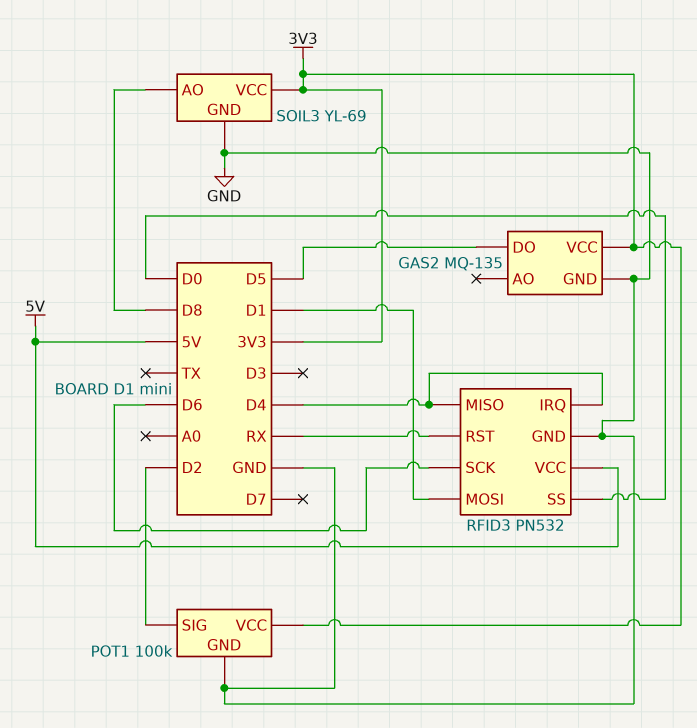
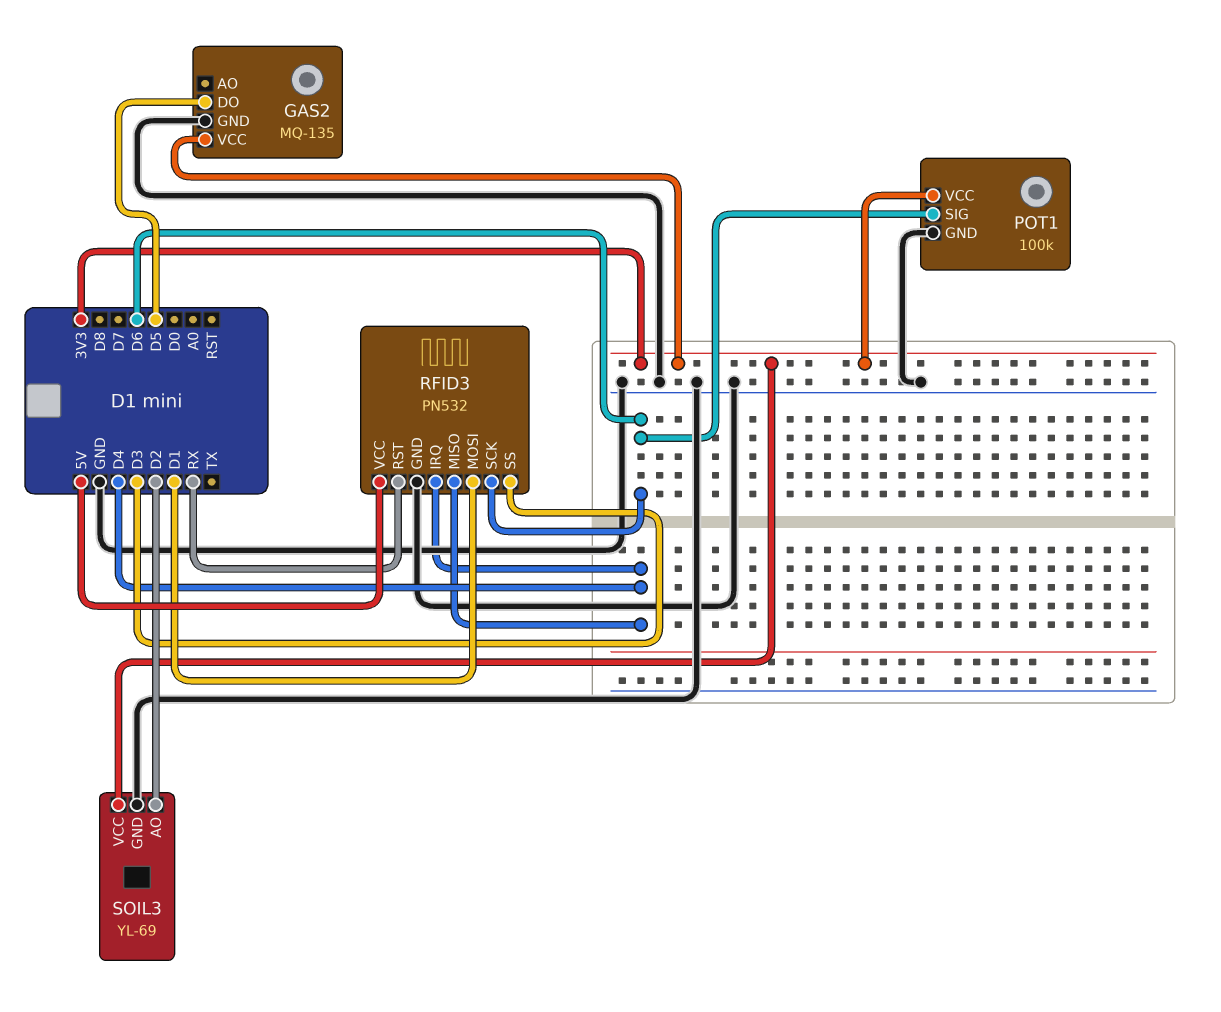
POT1 pin SIG: D2 -> D6
RFID3 pin SS: D0 -> D3
SOIL3 pin AO: D8 -> D2

